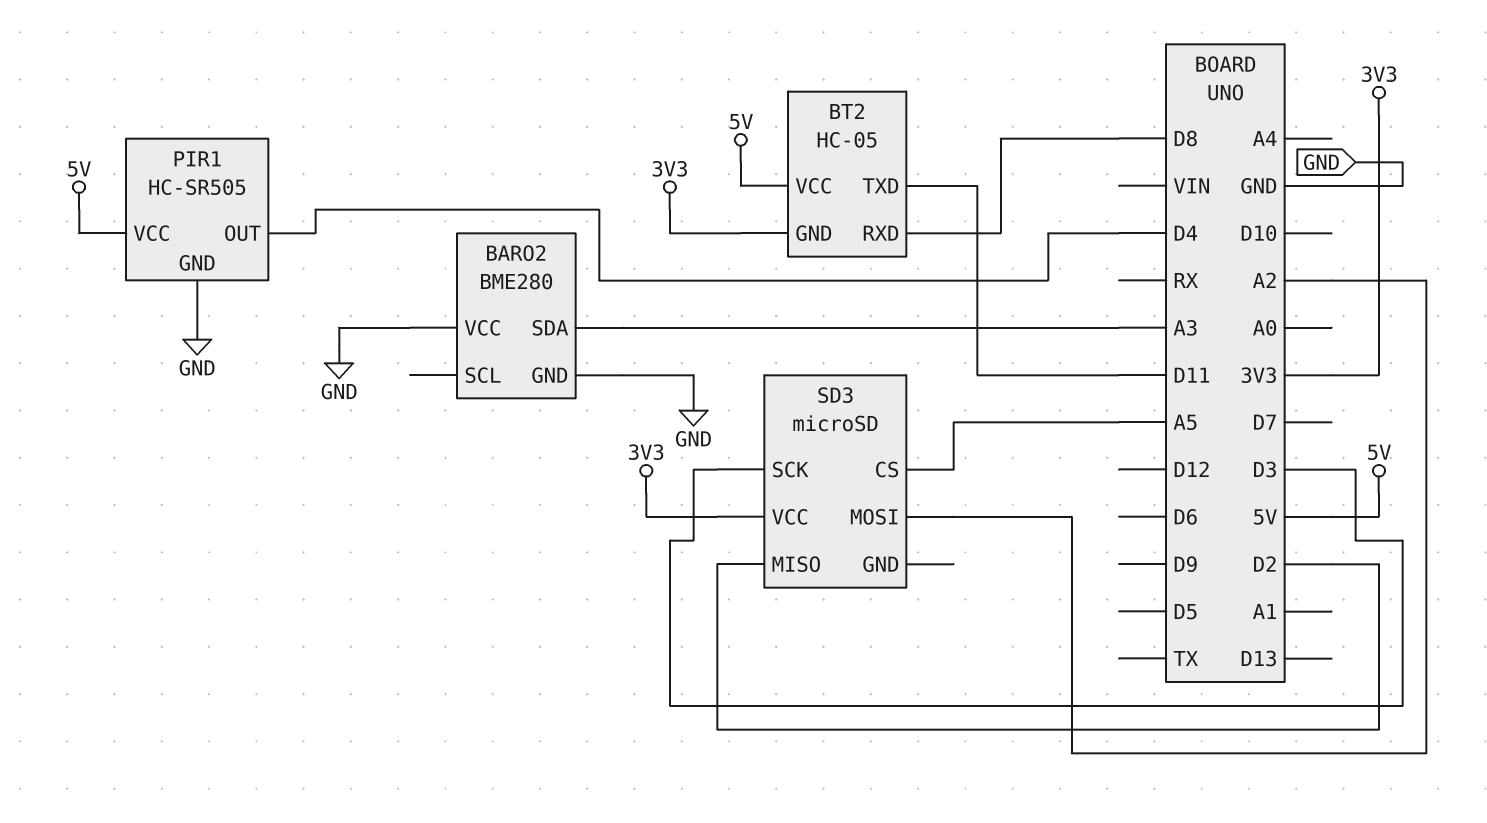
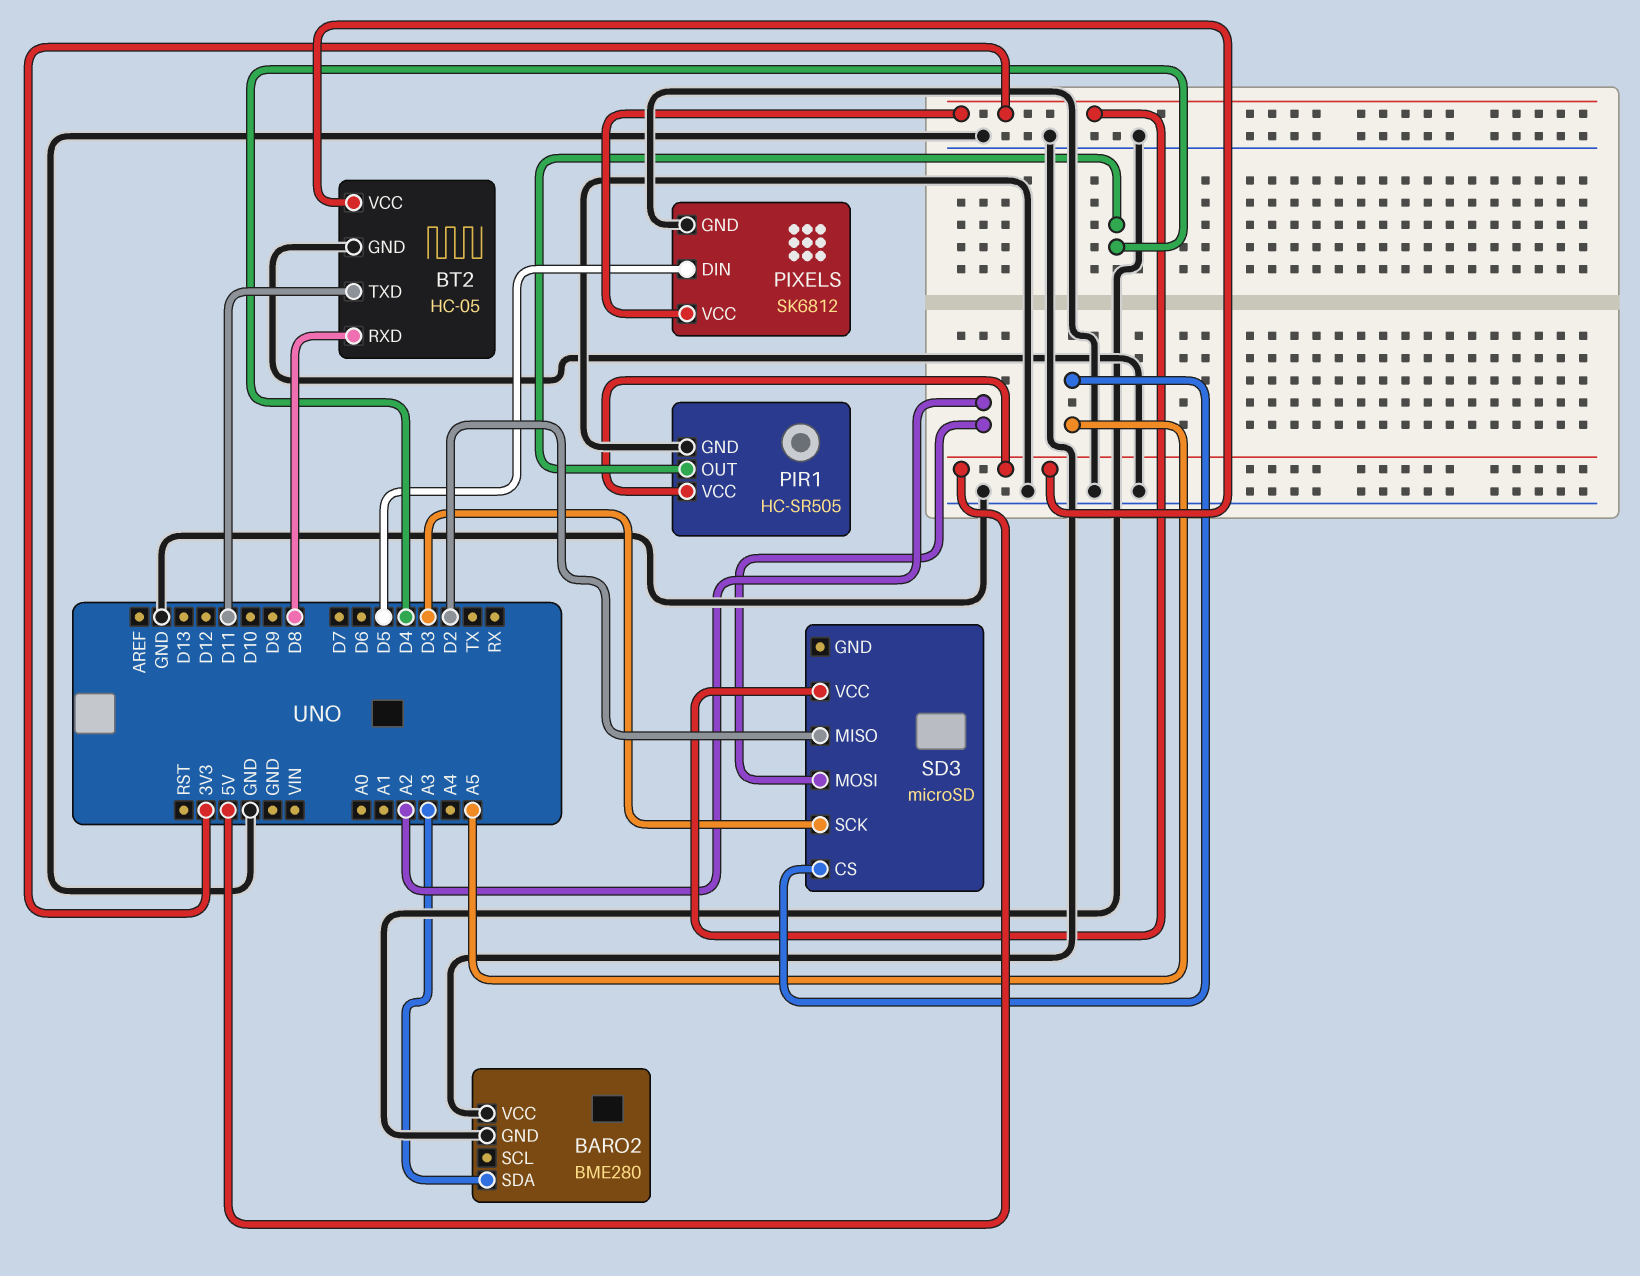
BT2 pin GND: 3V3 -> GND
PIXELS: none -> SK6812
PIXELS pin DIN: none -> D5
PIXELS pin GND: none -> GND
PIXELS pin VCC: none -> 3V3

